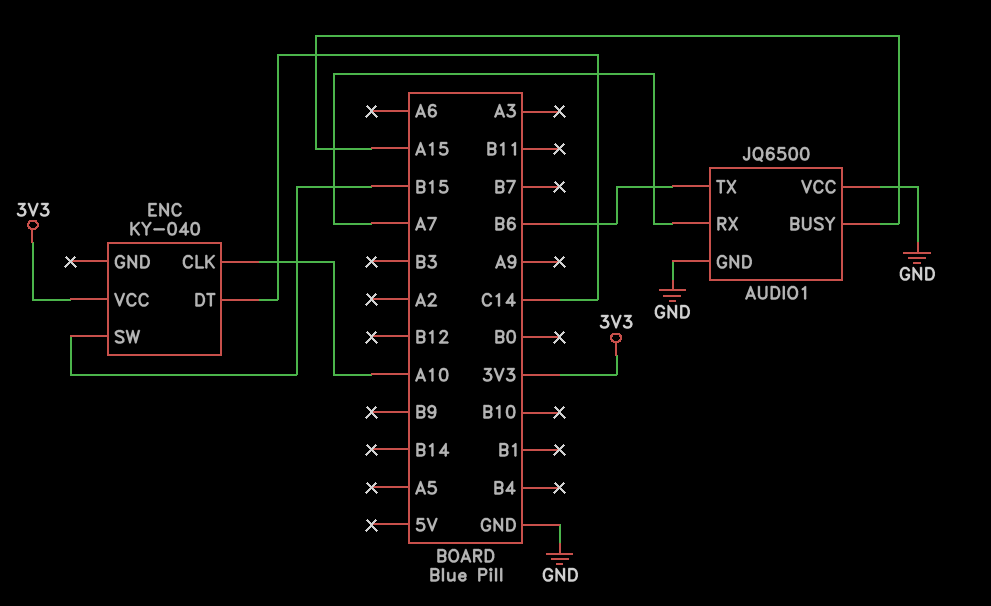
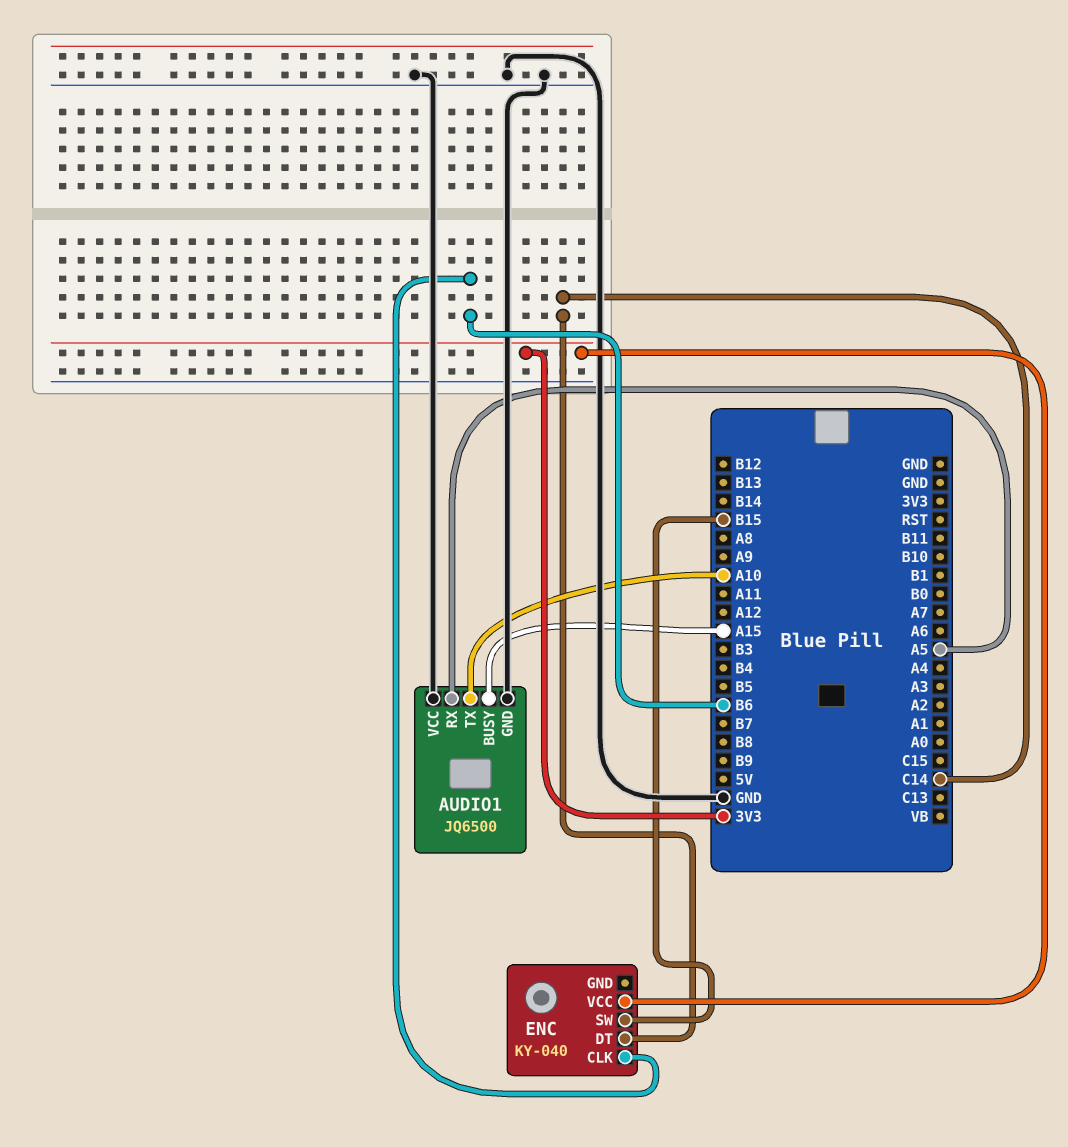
AUDIO1 pin RX: A7 -> A5
AUDIO1 pin TX: B6 -> A10
ENC pin CLK: A10 -> B6

